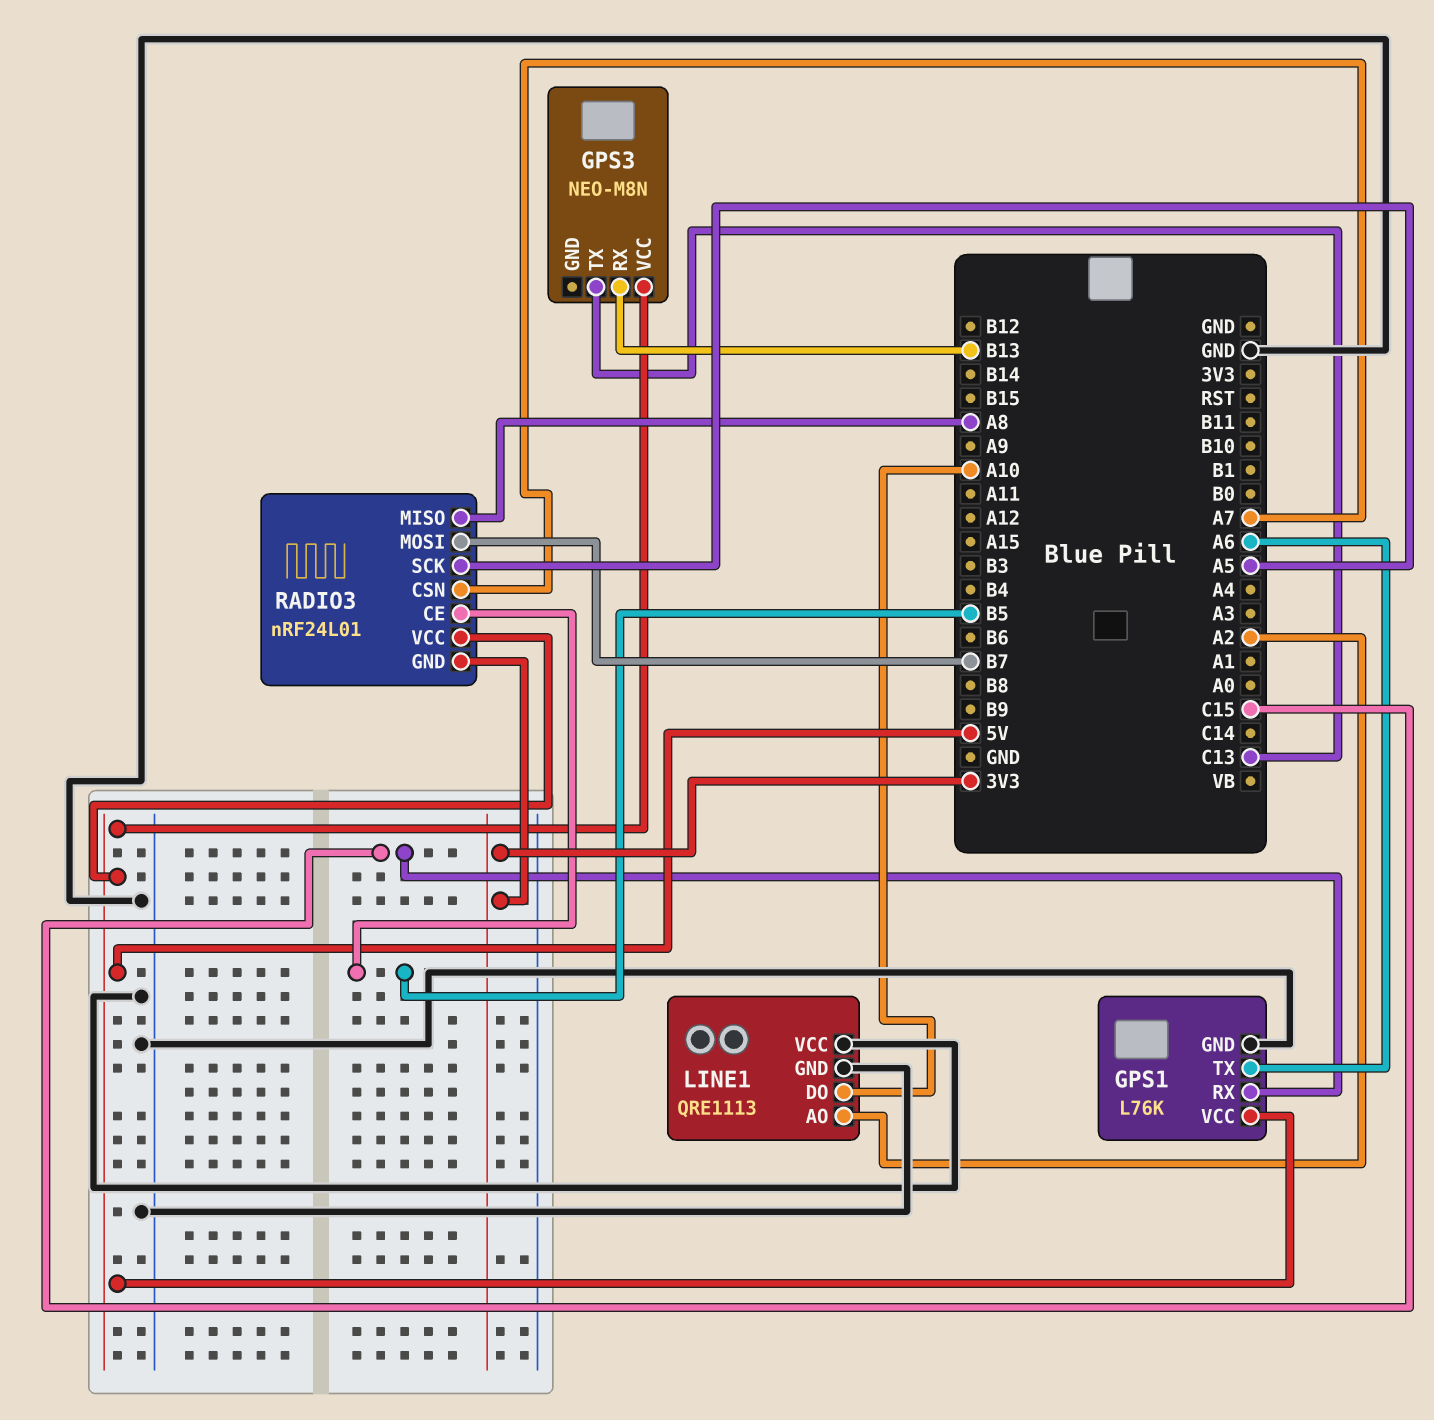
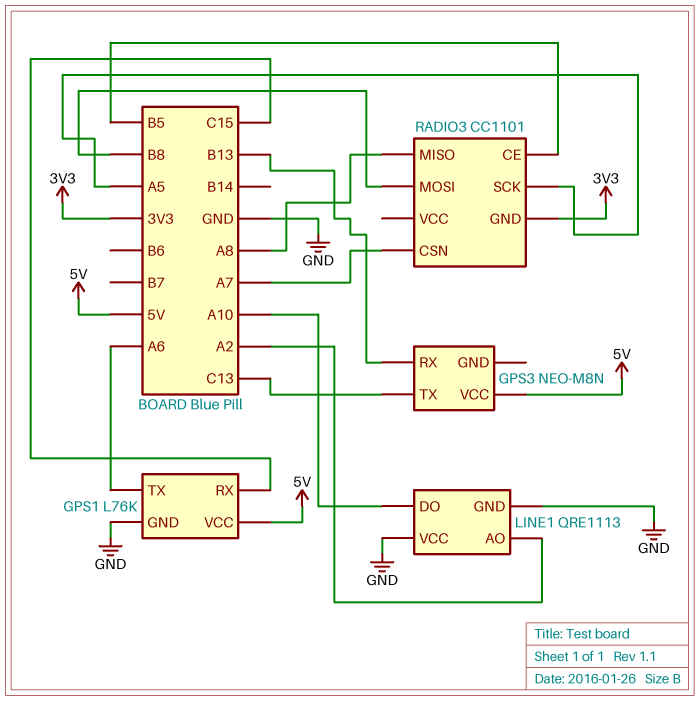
RADIO3: nRF24L01 -> CC1101
RADIO3 pin MOSI: B7 -> B8
RADIO3 pin VCC: 5V -> none

